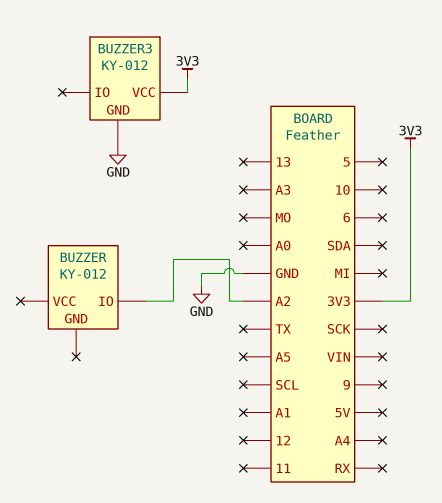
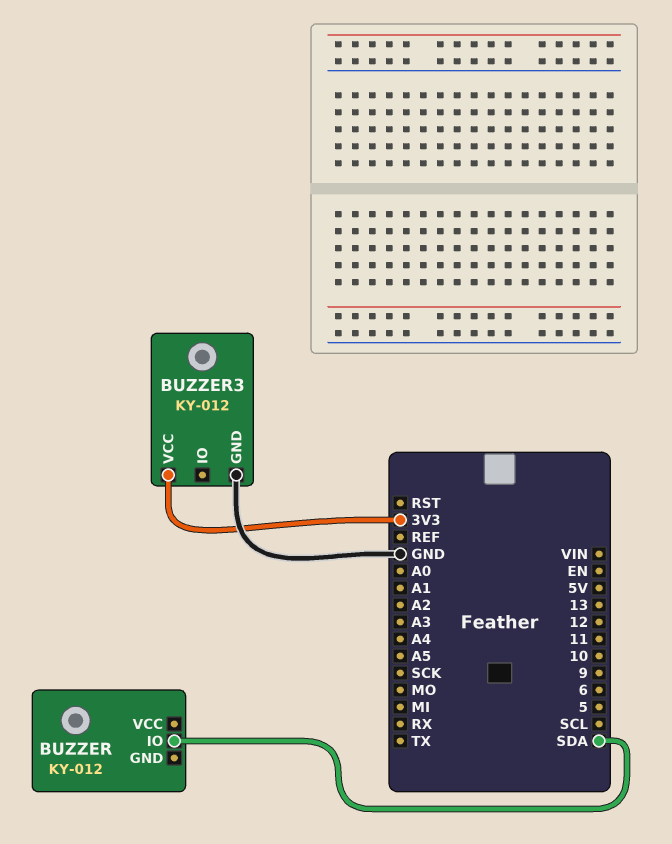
BUZZER pin IO: A2 -> SDA

